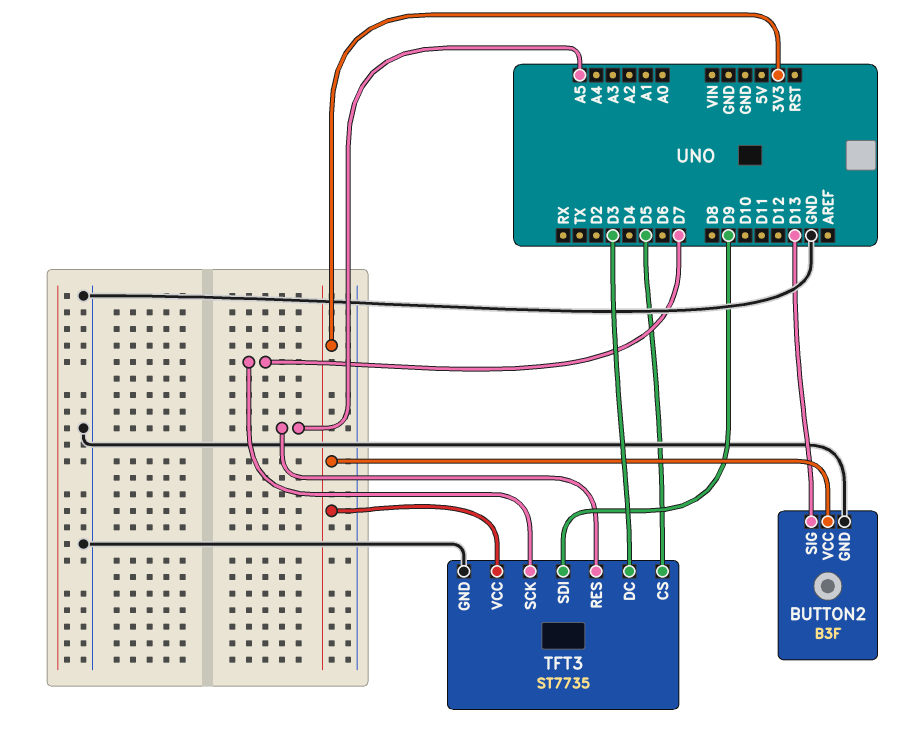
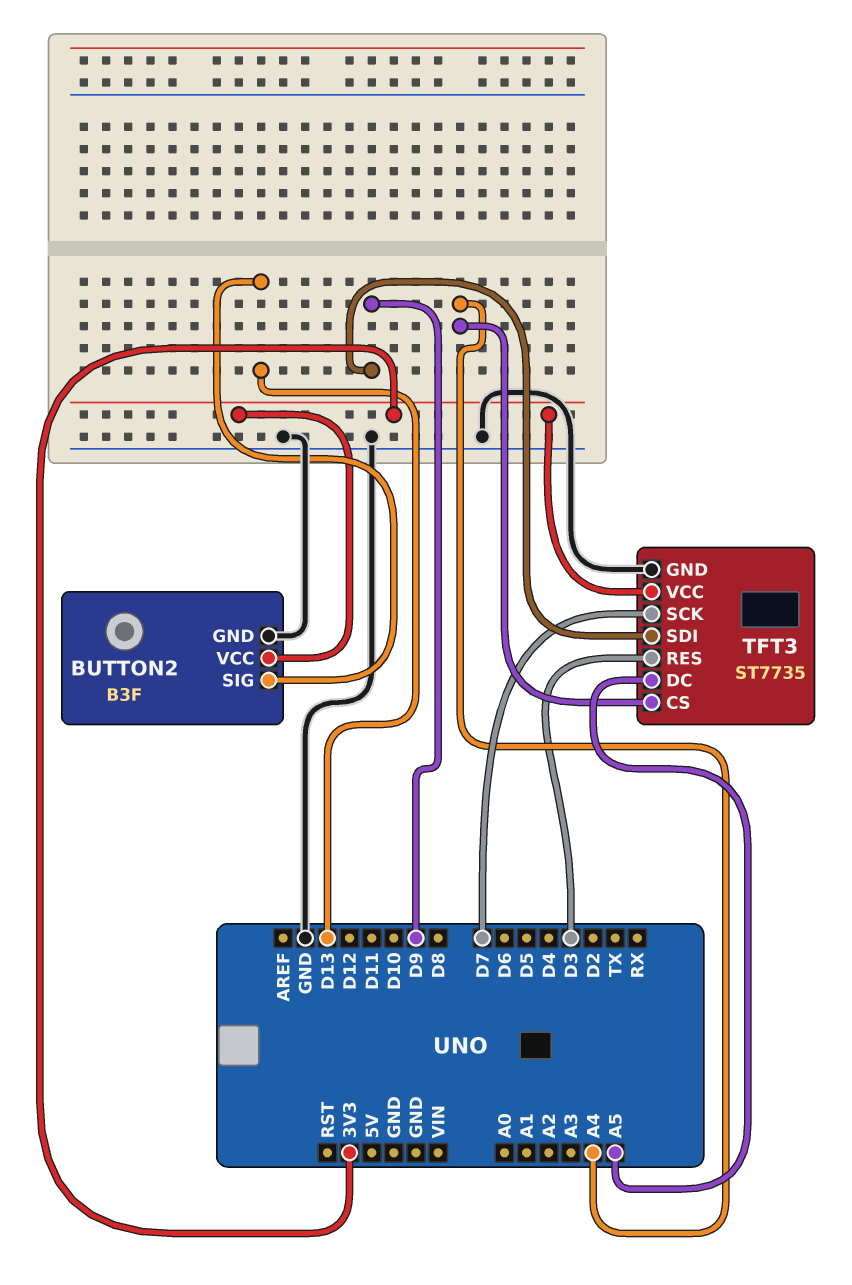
TFT3 pin CS: D5 -> A4
TFT3 pin DC: D3 -> A5
TFT3 pin RES: A5 -> D3

